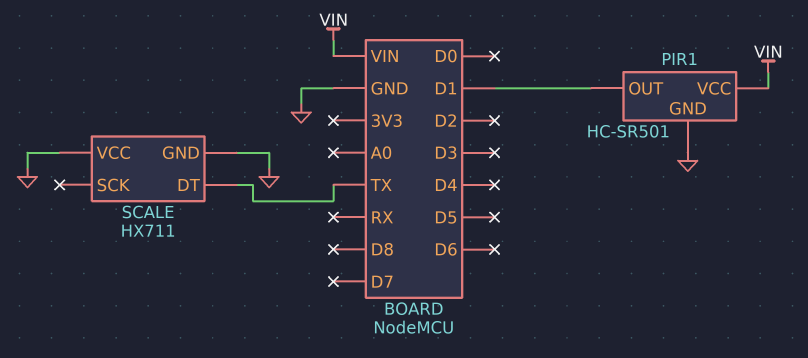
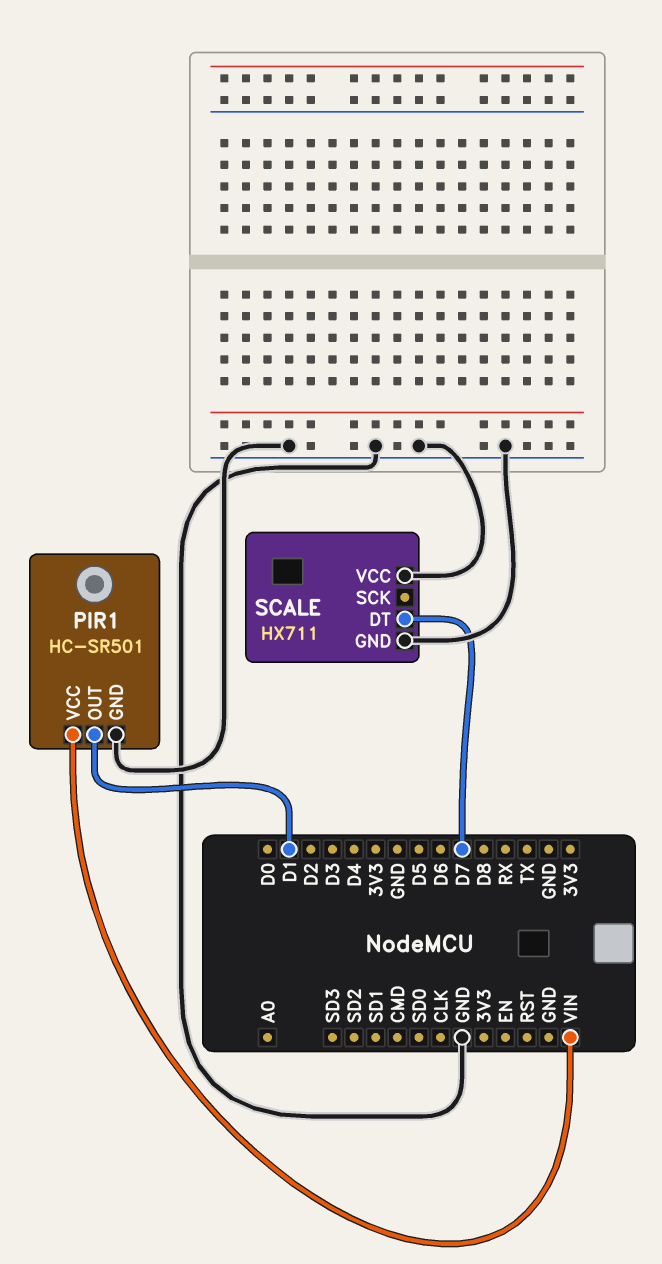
SCALE pin DT: TX -> D7

